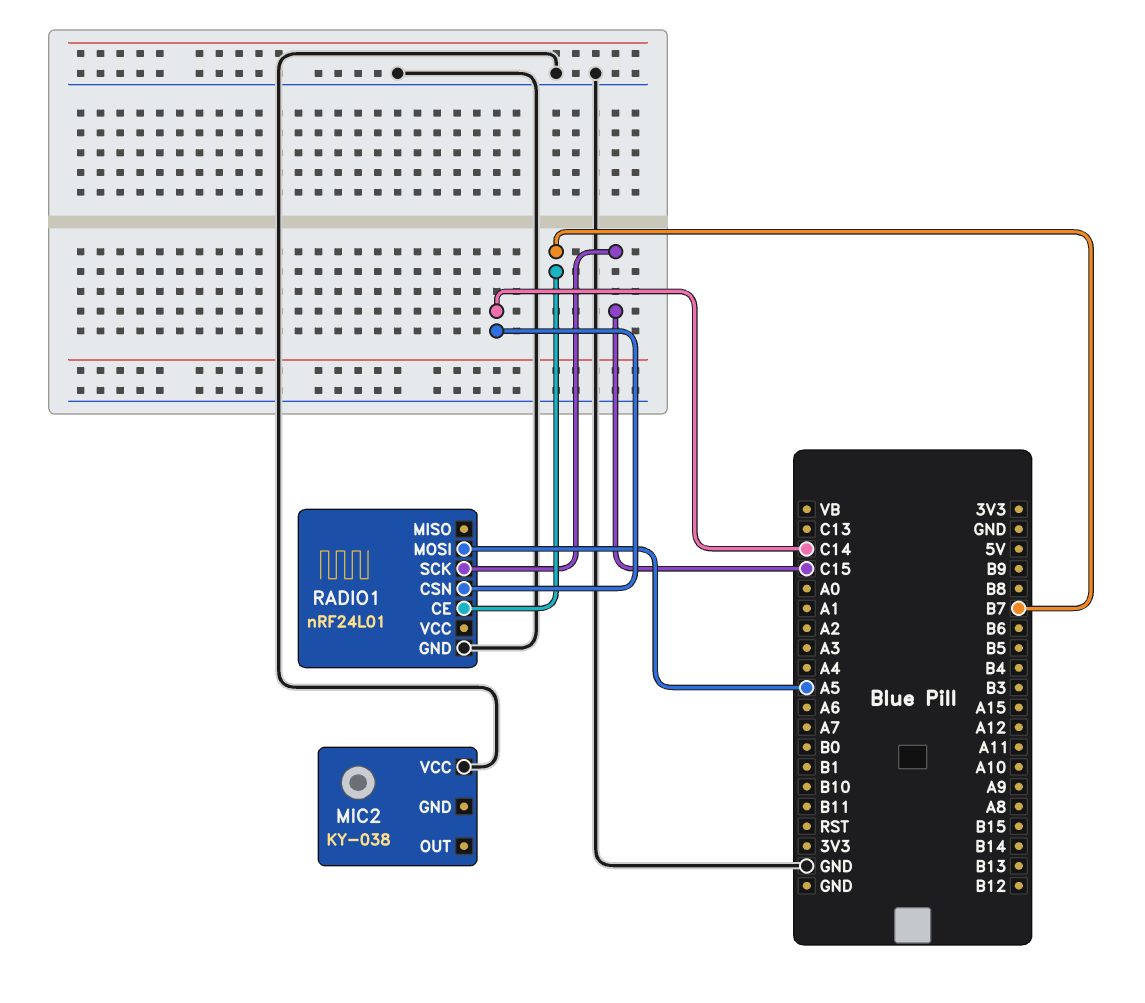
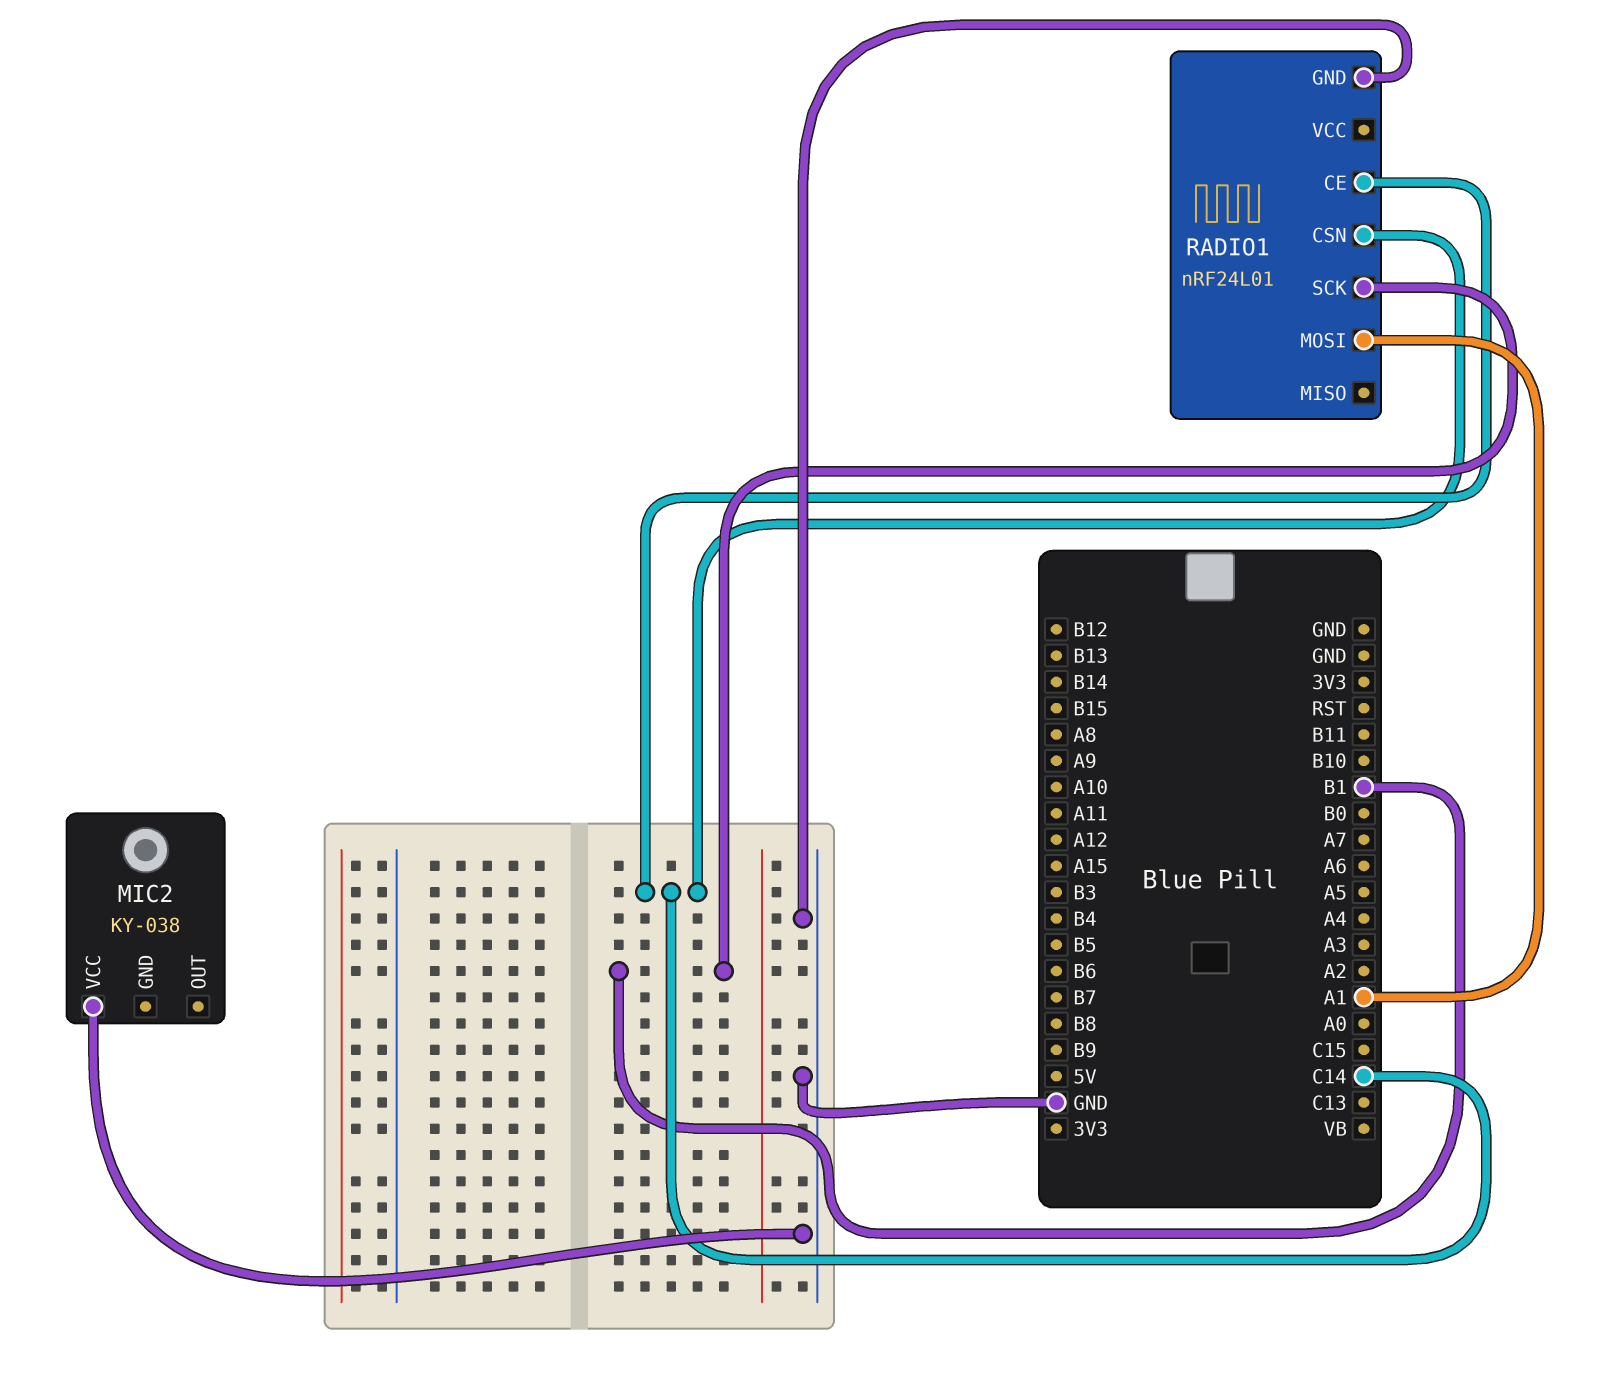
RADIO1 pin CE: B7 -> C14
RADIO1 pin MOSI: A5 -> A1
RADIO1 pin SCK: C15 -> B1

